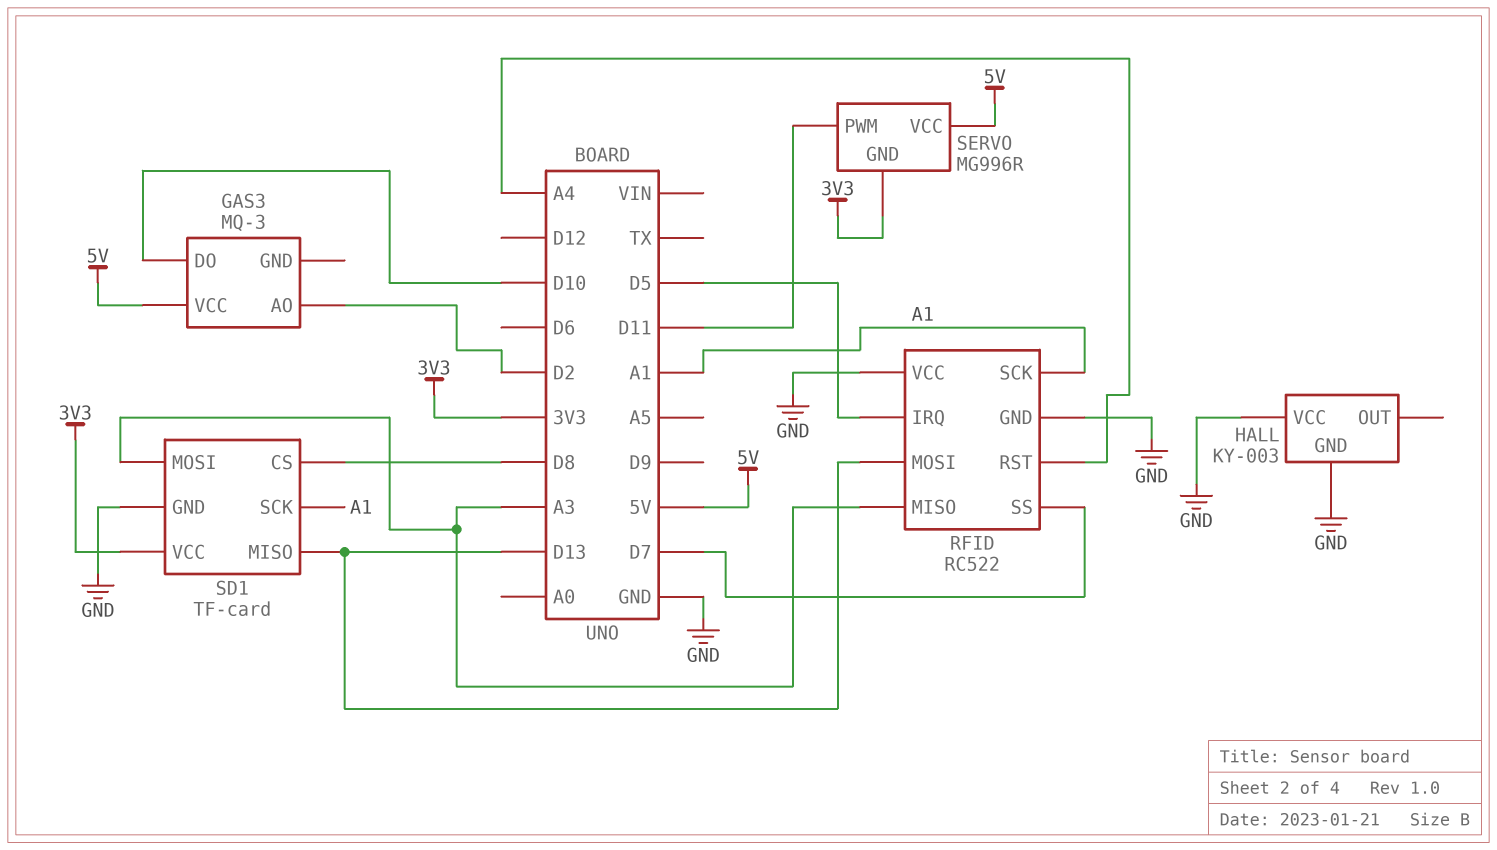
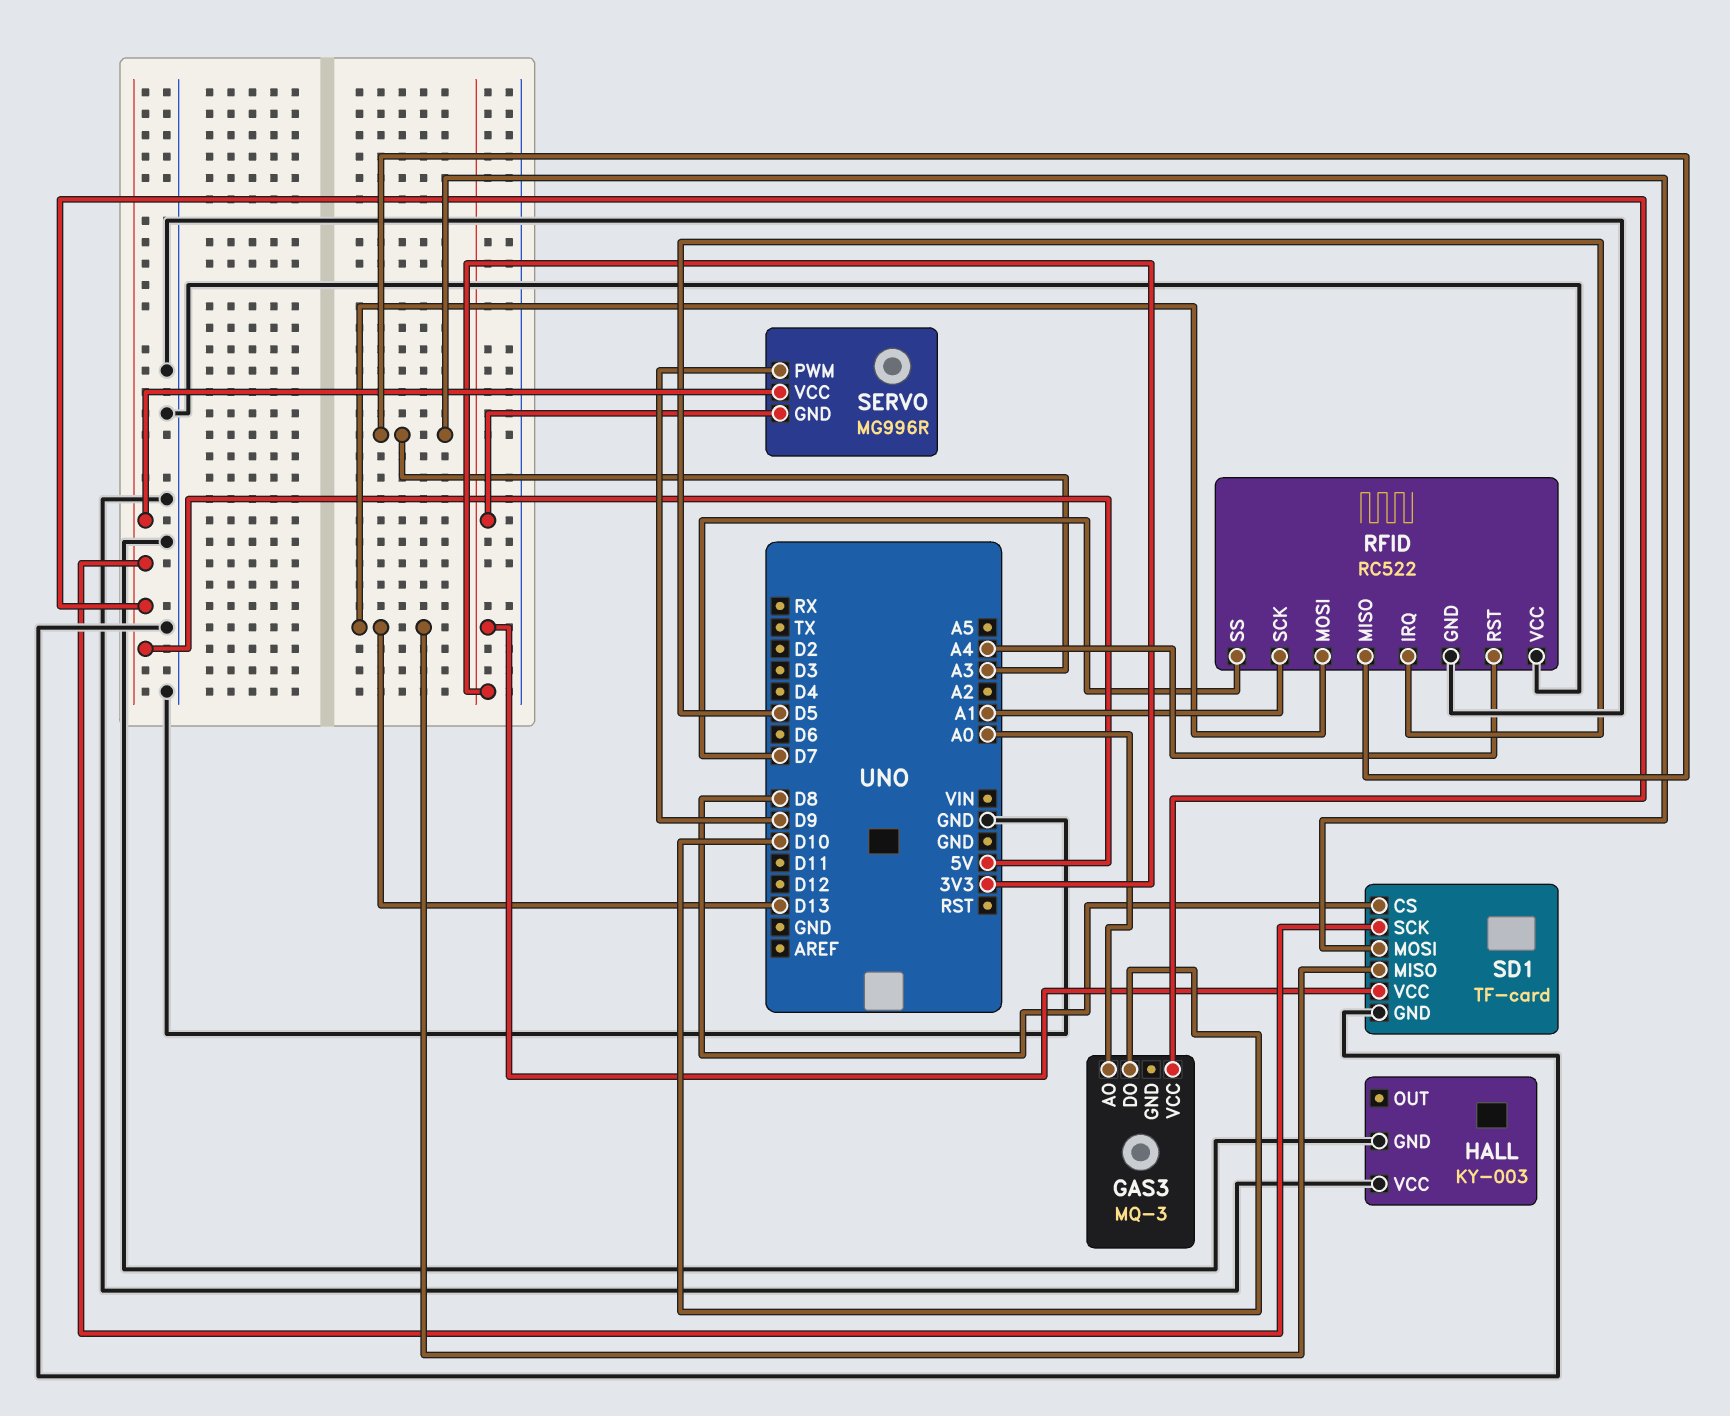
GAS3 pin AO: D2 -> A0
SD1 pin SCK: A1 -> 5V
SERVO pin PWM: D11 -> D9

